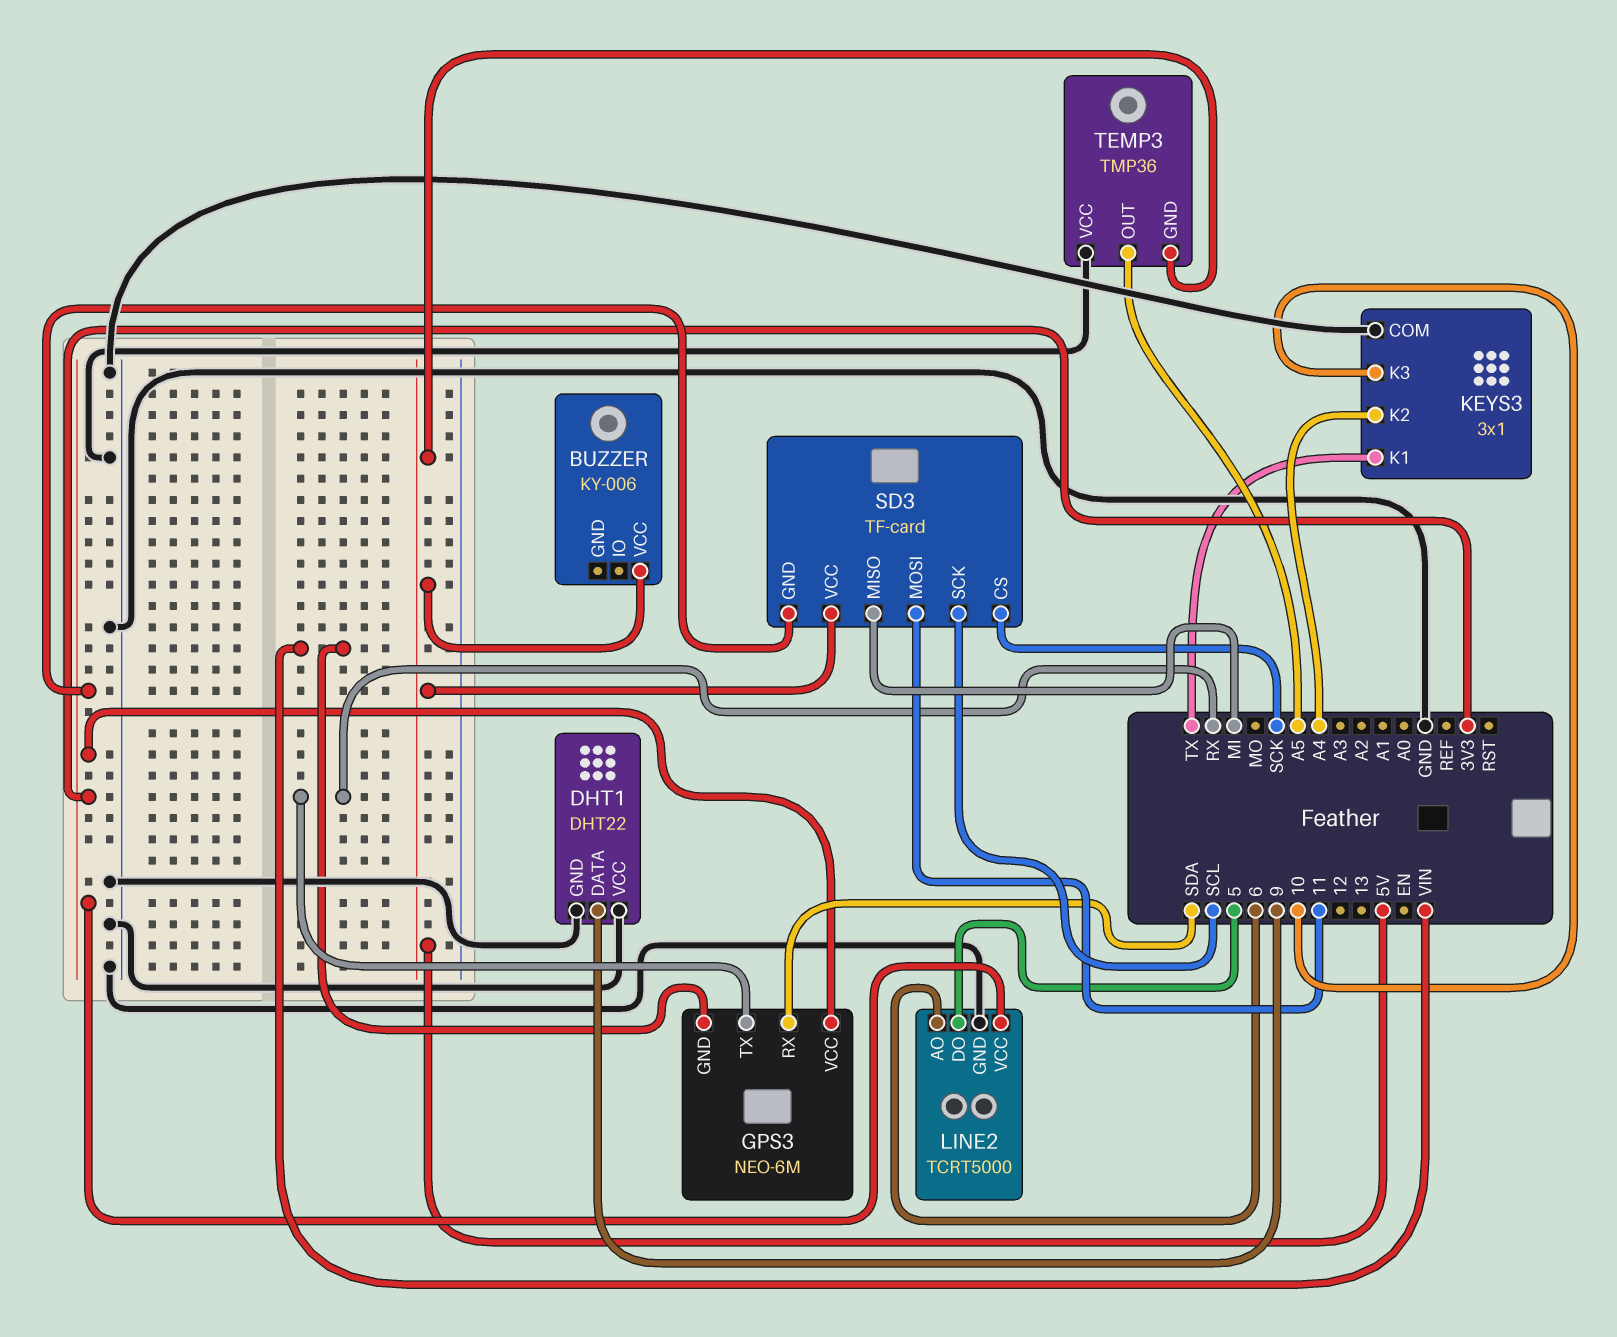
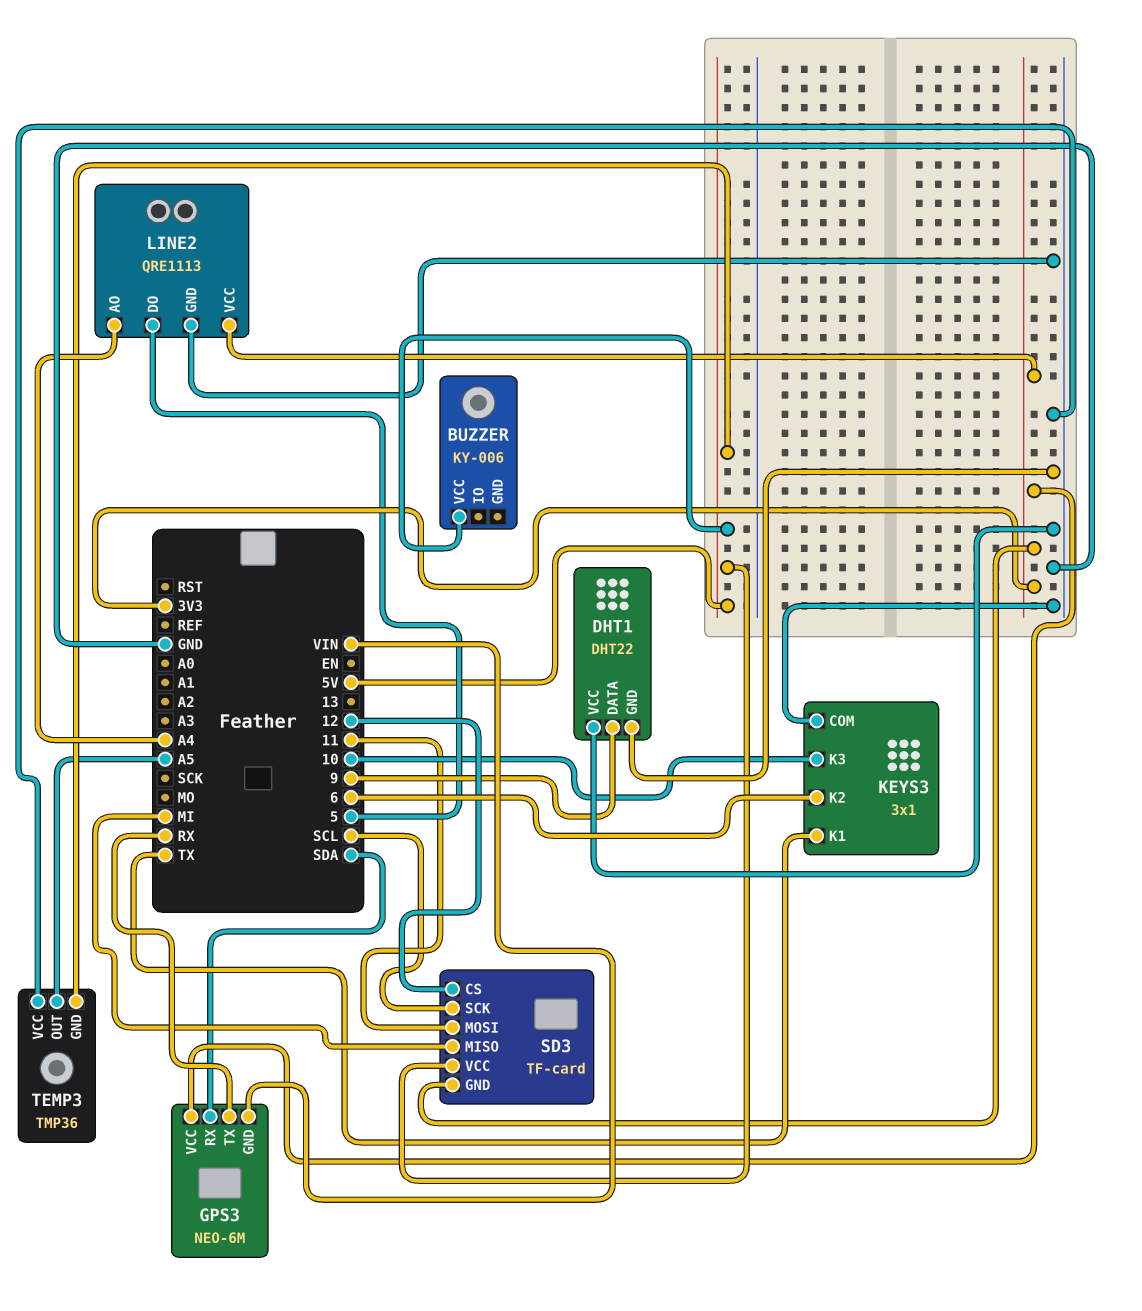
KEYS3 pin K2: A4 -> 6
LINE2: TCRT5000 -> QRE1113
LINE2 pin AO: 6 -> A4
SD3 pin CS: SCK -> 12

